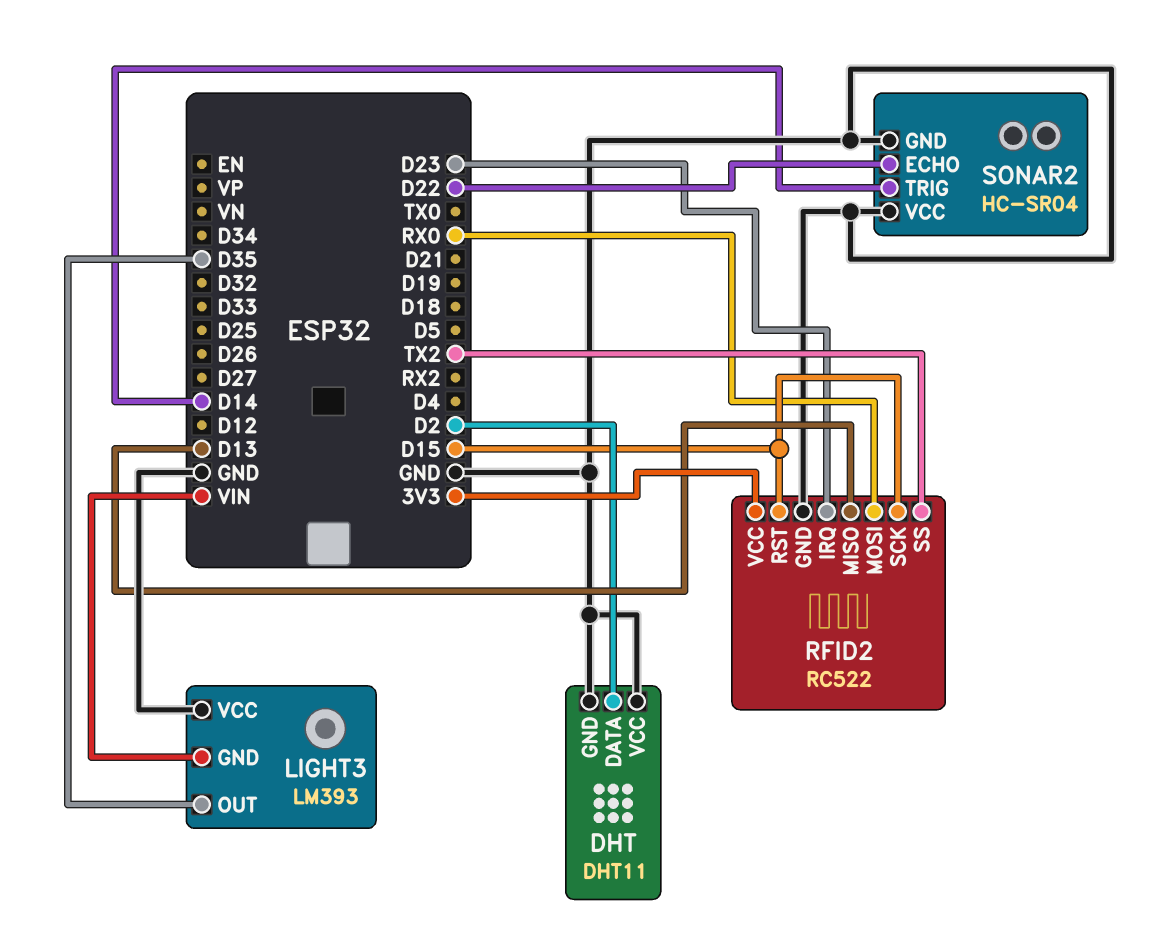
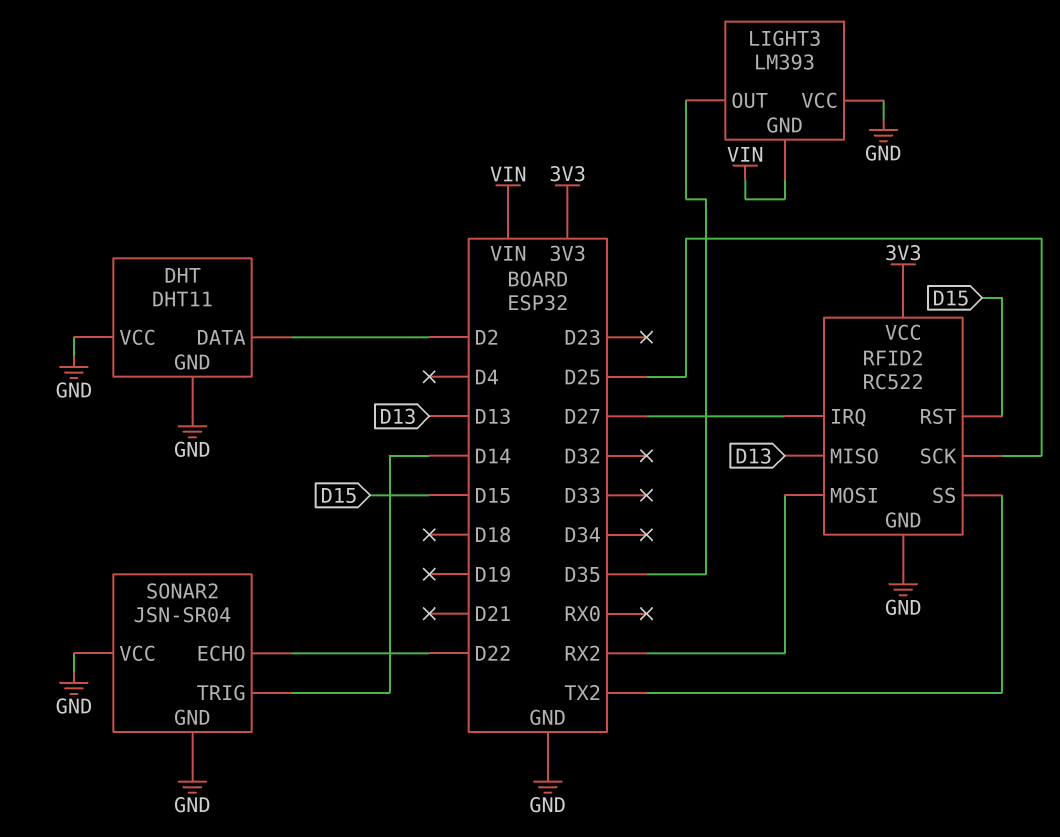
RFID2 pin IRQ: D23 -> D27
RFID2 pin MOSI: RX0 -> RX2
RFID2 pin SCK: D15 -> D25
SONAR2: HC-SR04 -> JSN-SR04

